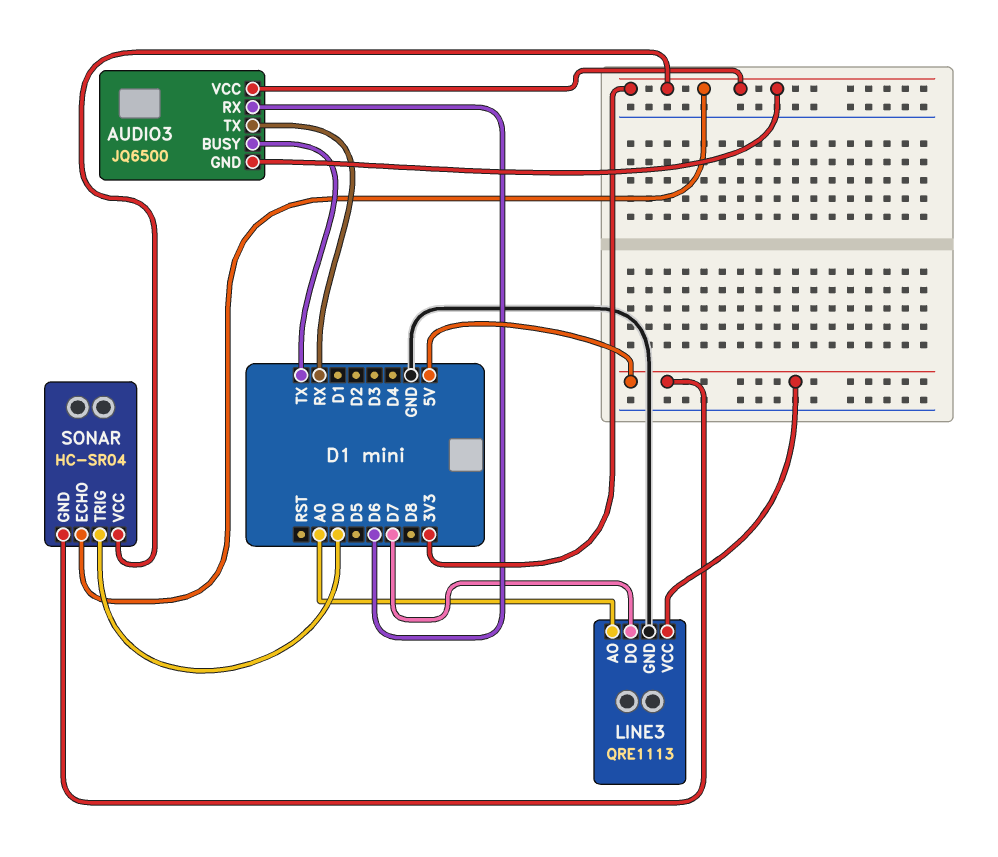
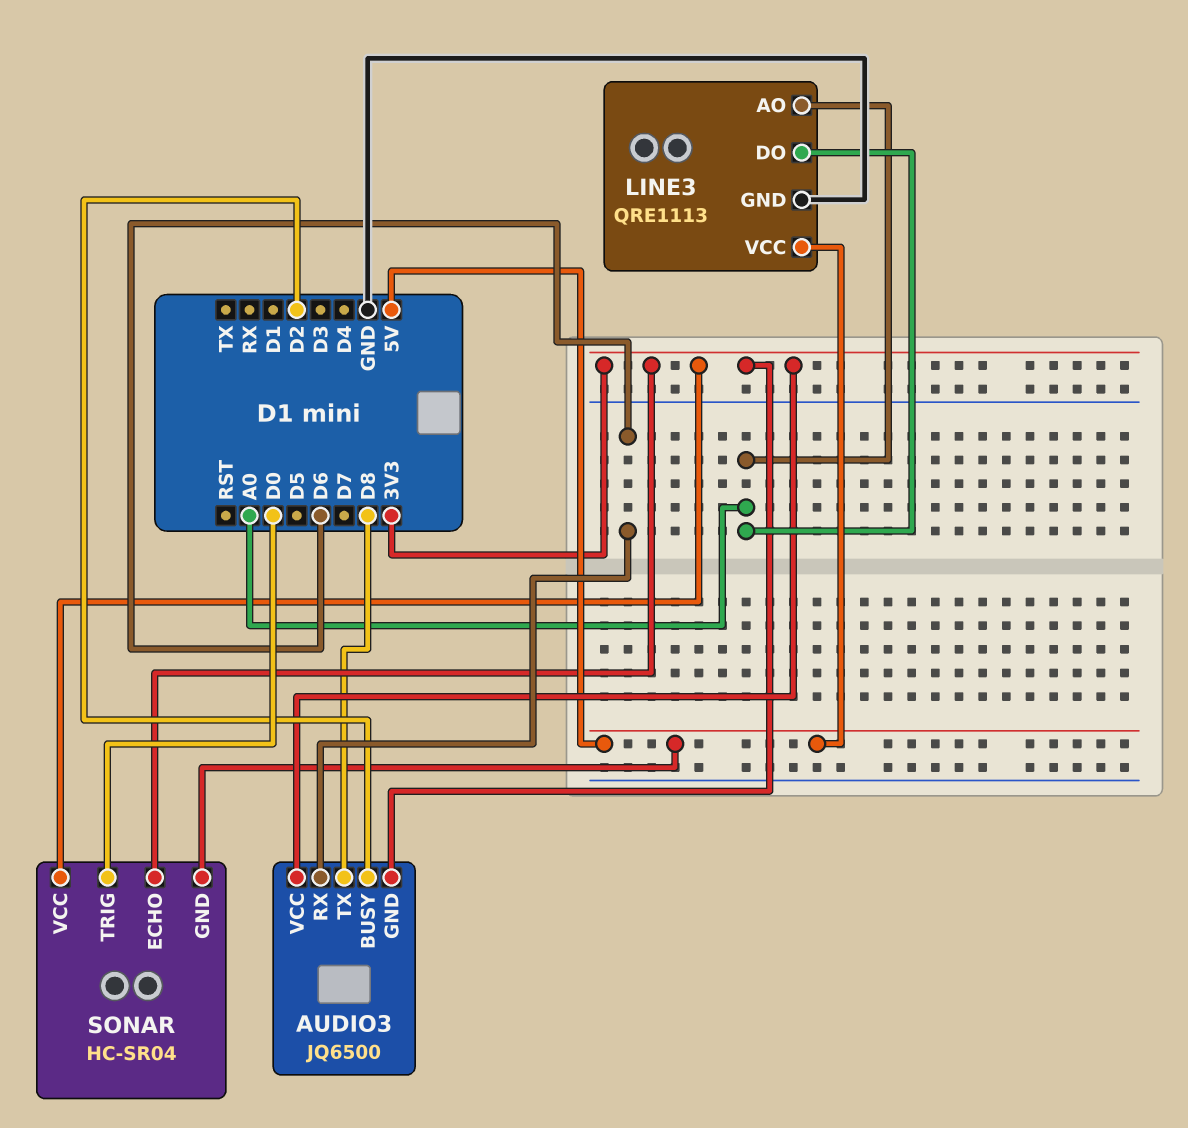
AUDIO3 pin BUSY: TX -> D2
AUDIO3 pin TX: RX -> D8
LINE3 pin DO: D7 -> A0

